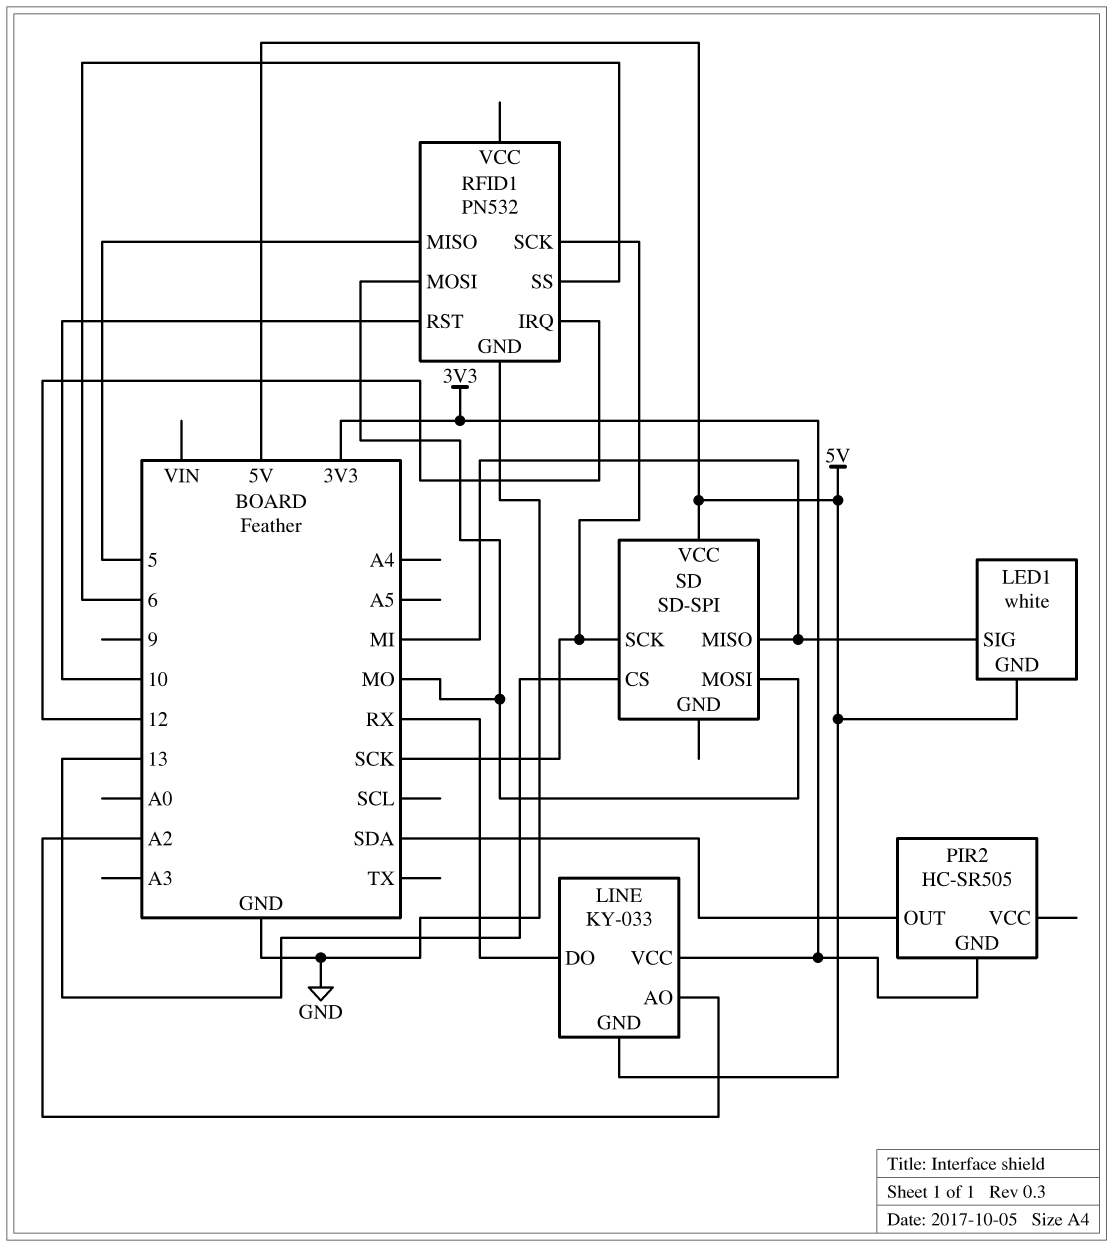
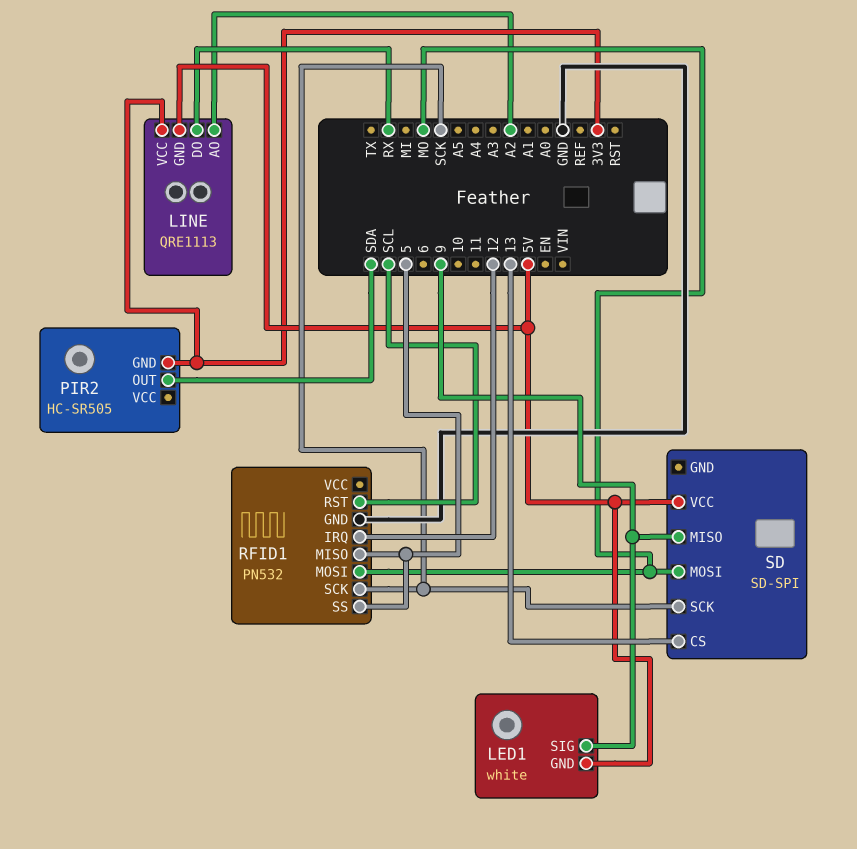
LED1 pin SIG: MI -> 9
LINE: KY-033 -> QRE1113
RFID1 pin RST: 10 -> SCL
RFID1 pin SS: 6 -> 5
SD pin MISO: MI -> 9

